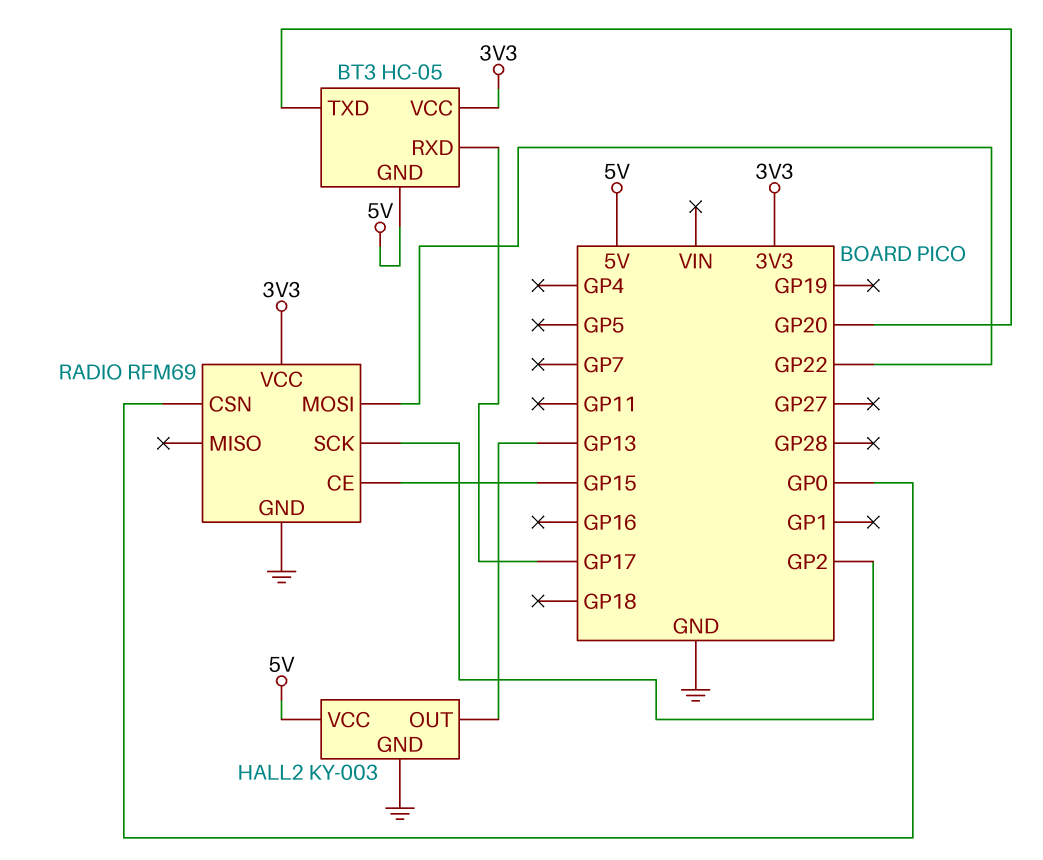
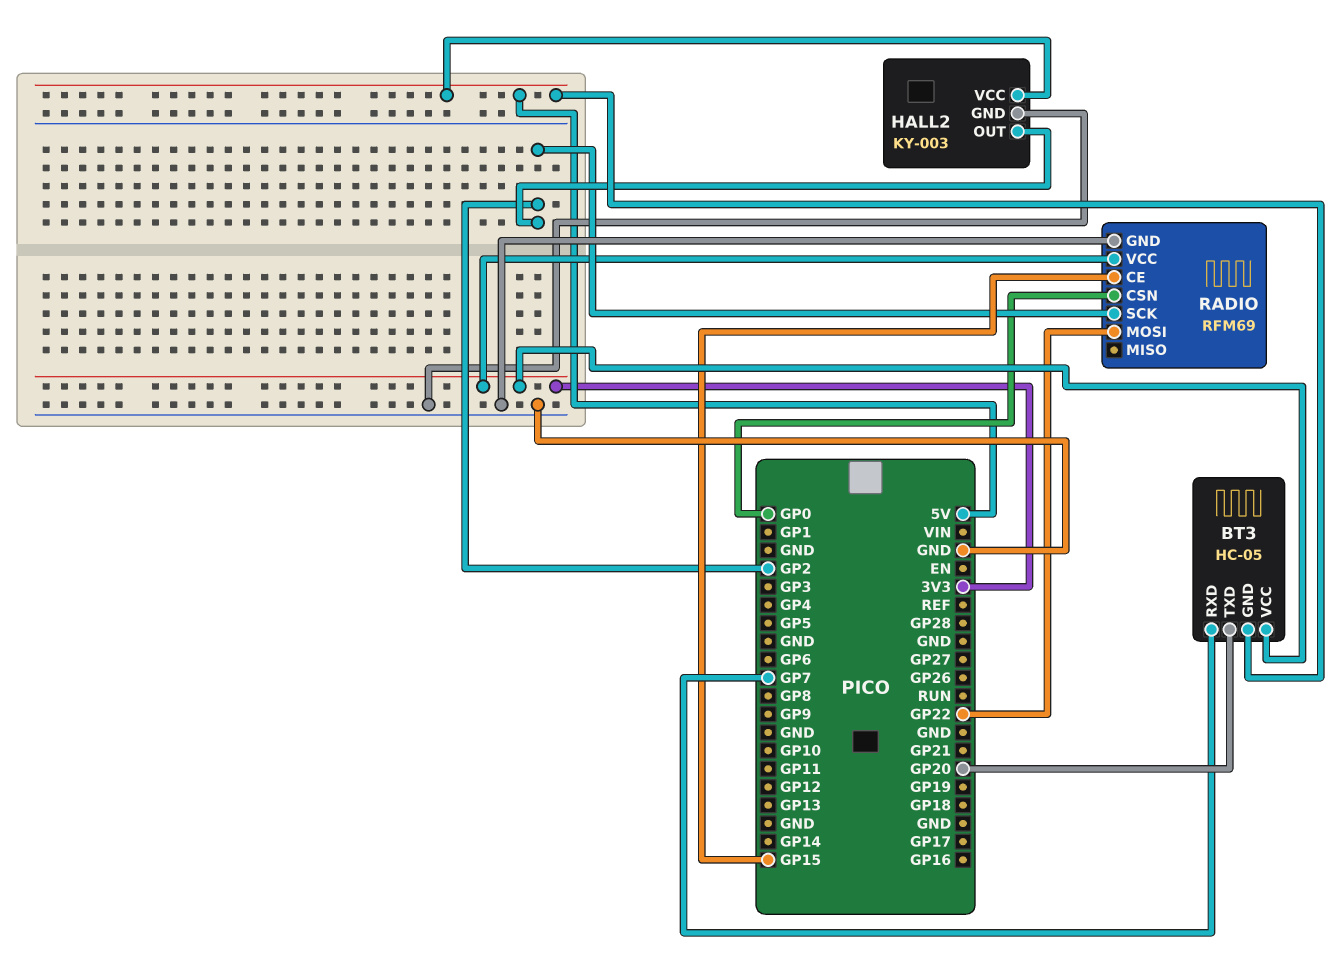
BT3 pin RXD: GP17 -> GP7
HALL2 pin OUT: GP13 -> GP2

